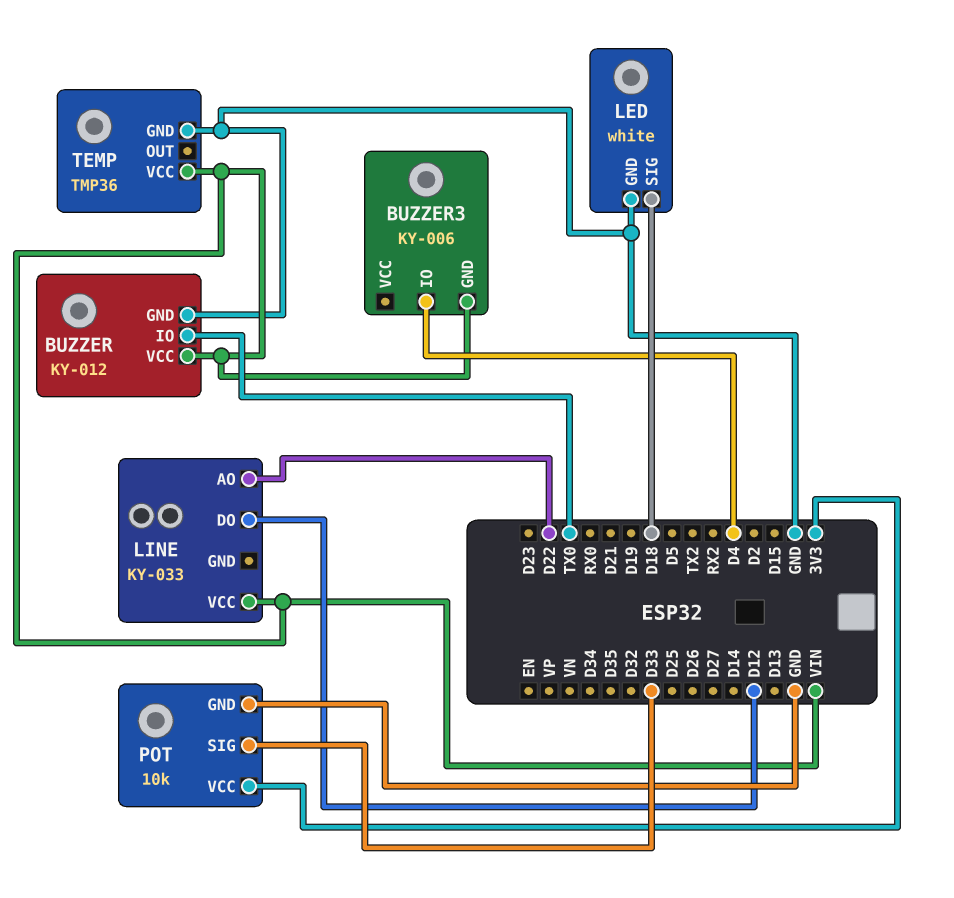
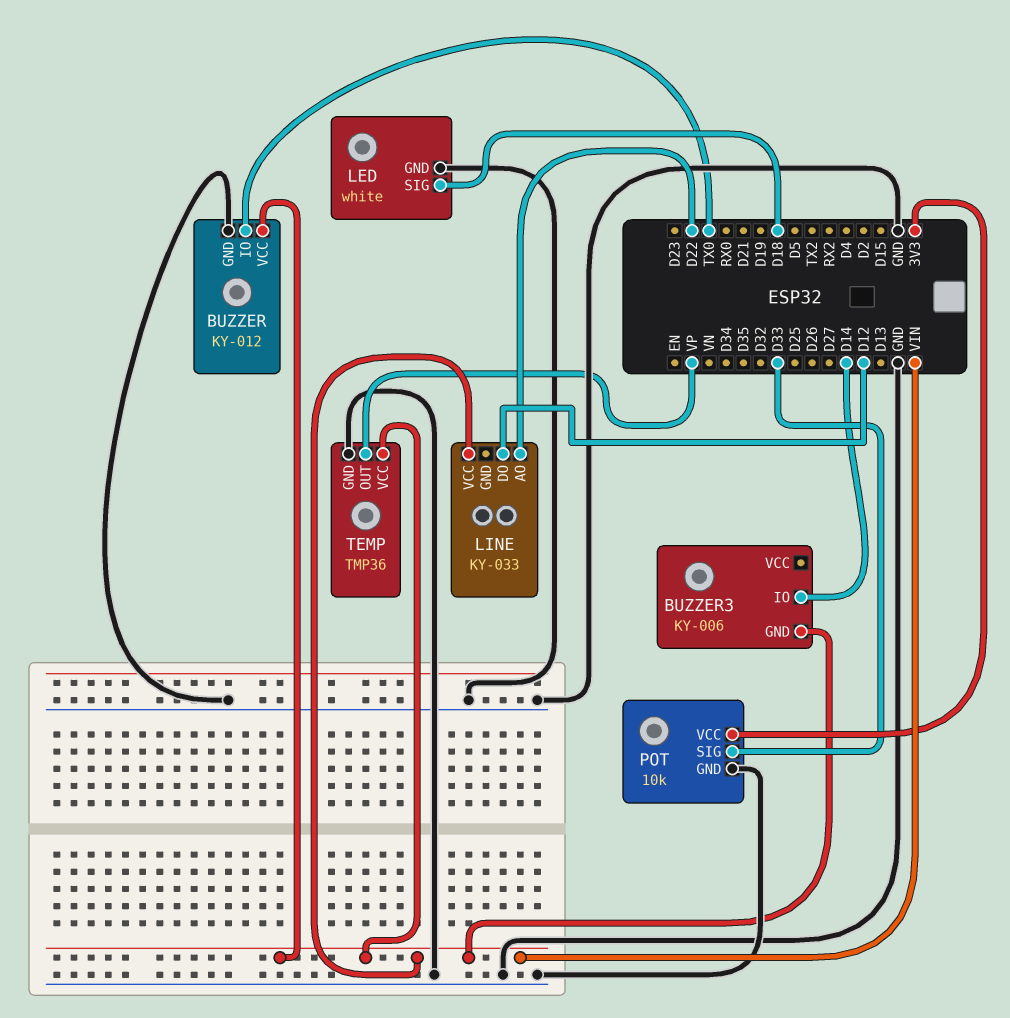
BUZZER3 pin IO: D4 -> D14
TEMP pin OUT: none -> VP

